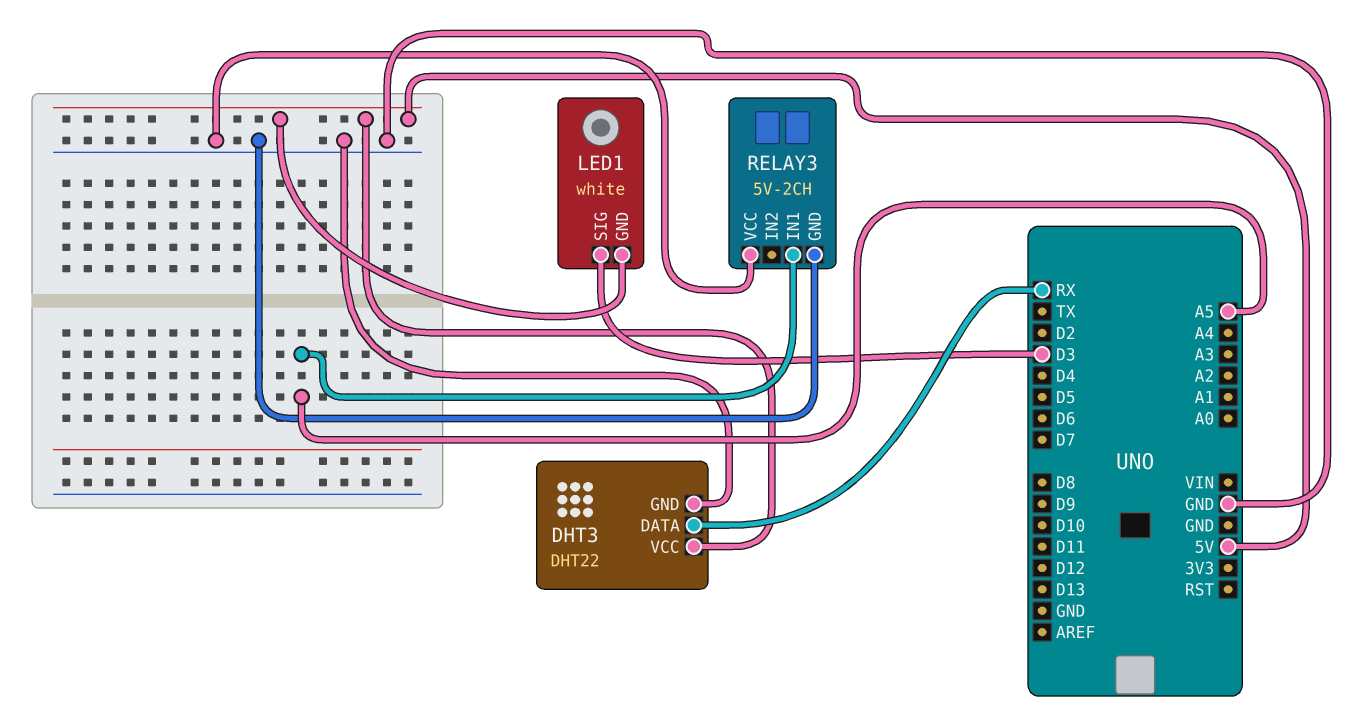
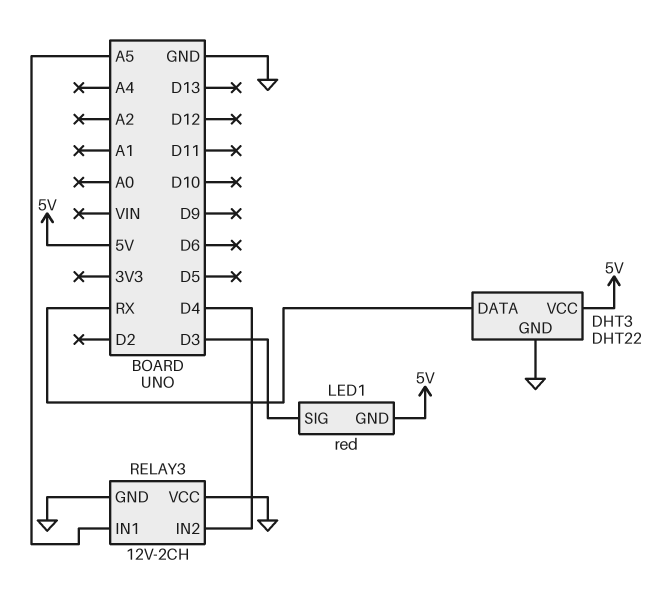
LED1: white -> red
RELAY3: 5V-2CH -> 12V-2CH
RELAY3 pin IN2: none -> D4

